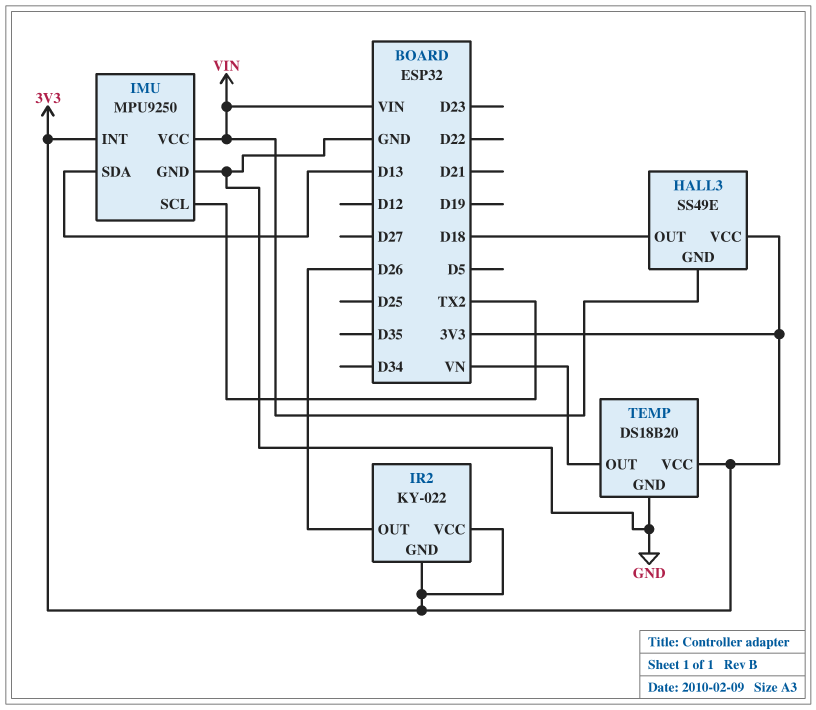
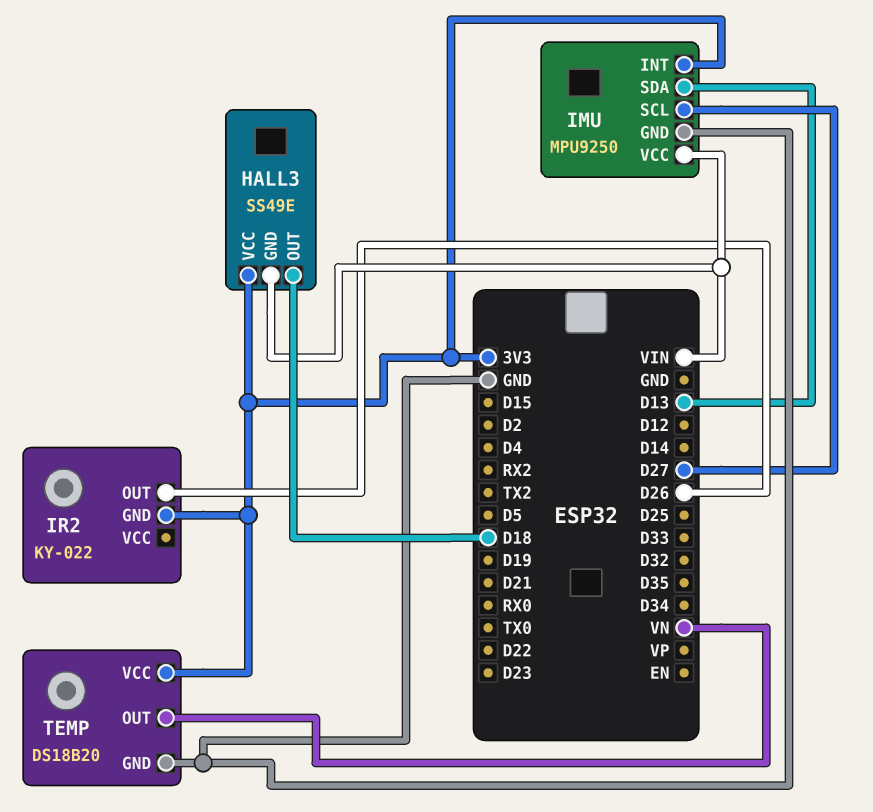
IMU pin SCL: TX2 -> D27
IR2 pin VCC: 3V3 -> none

